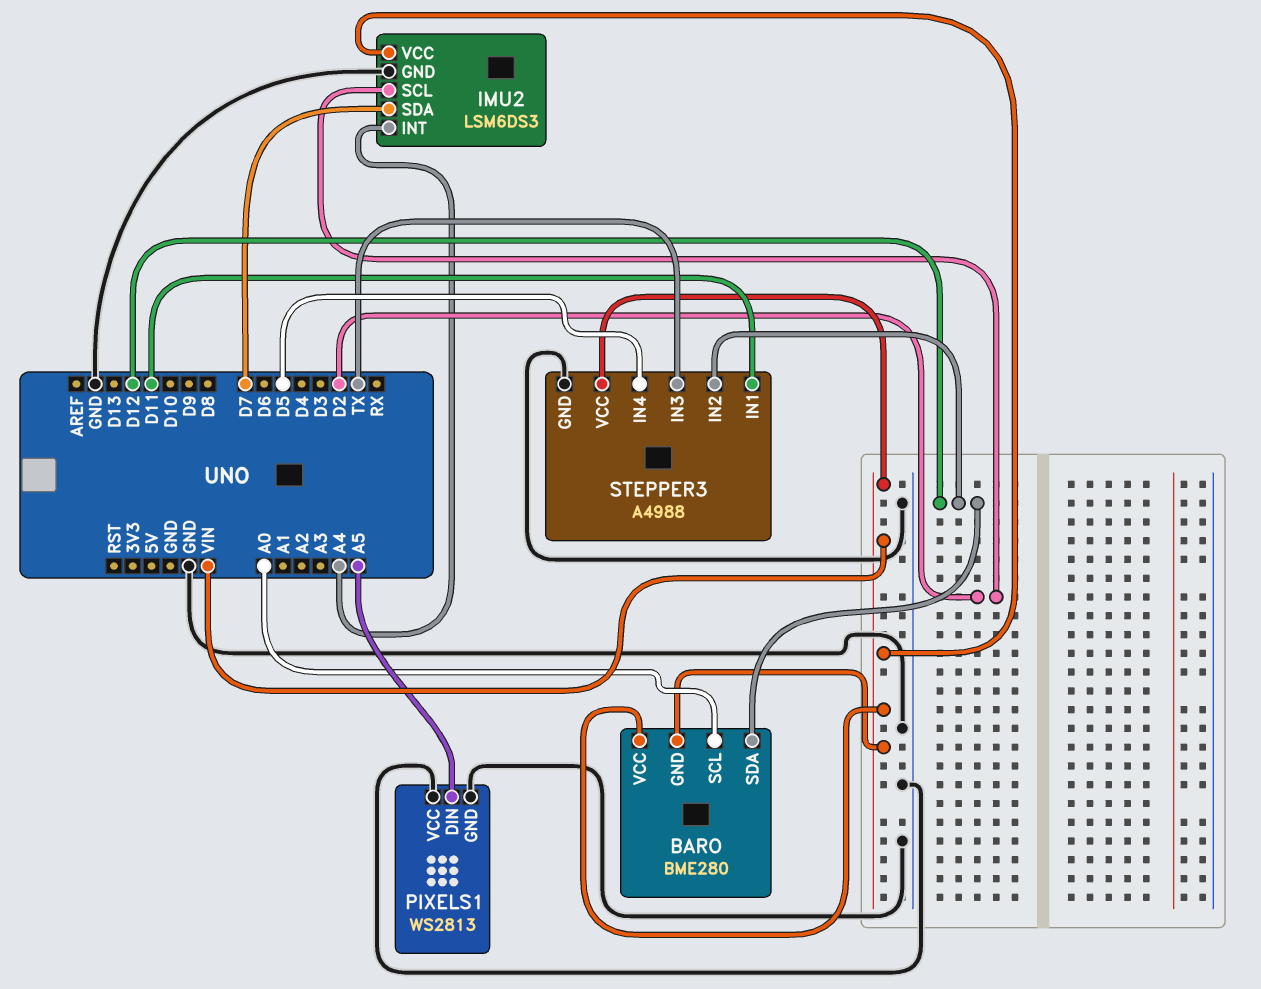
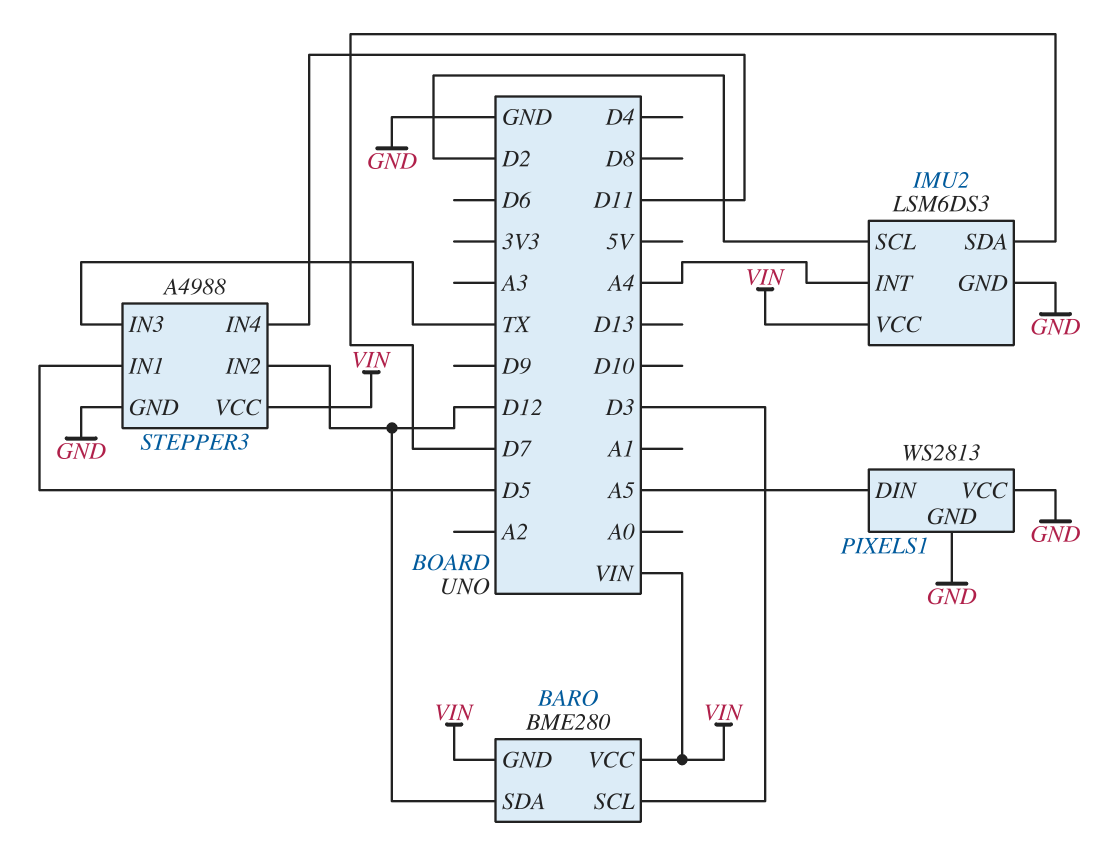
BARO pin SCL: A0 -> D3
STEPPER3 pin IN1: D11 -> D5
STEPPER3 pin IN4: D5 -> D11

